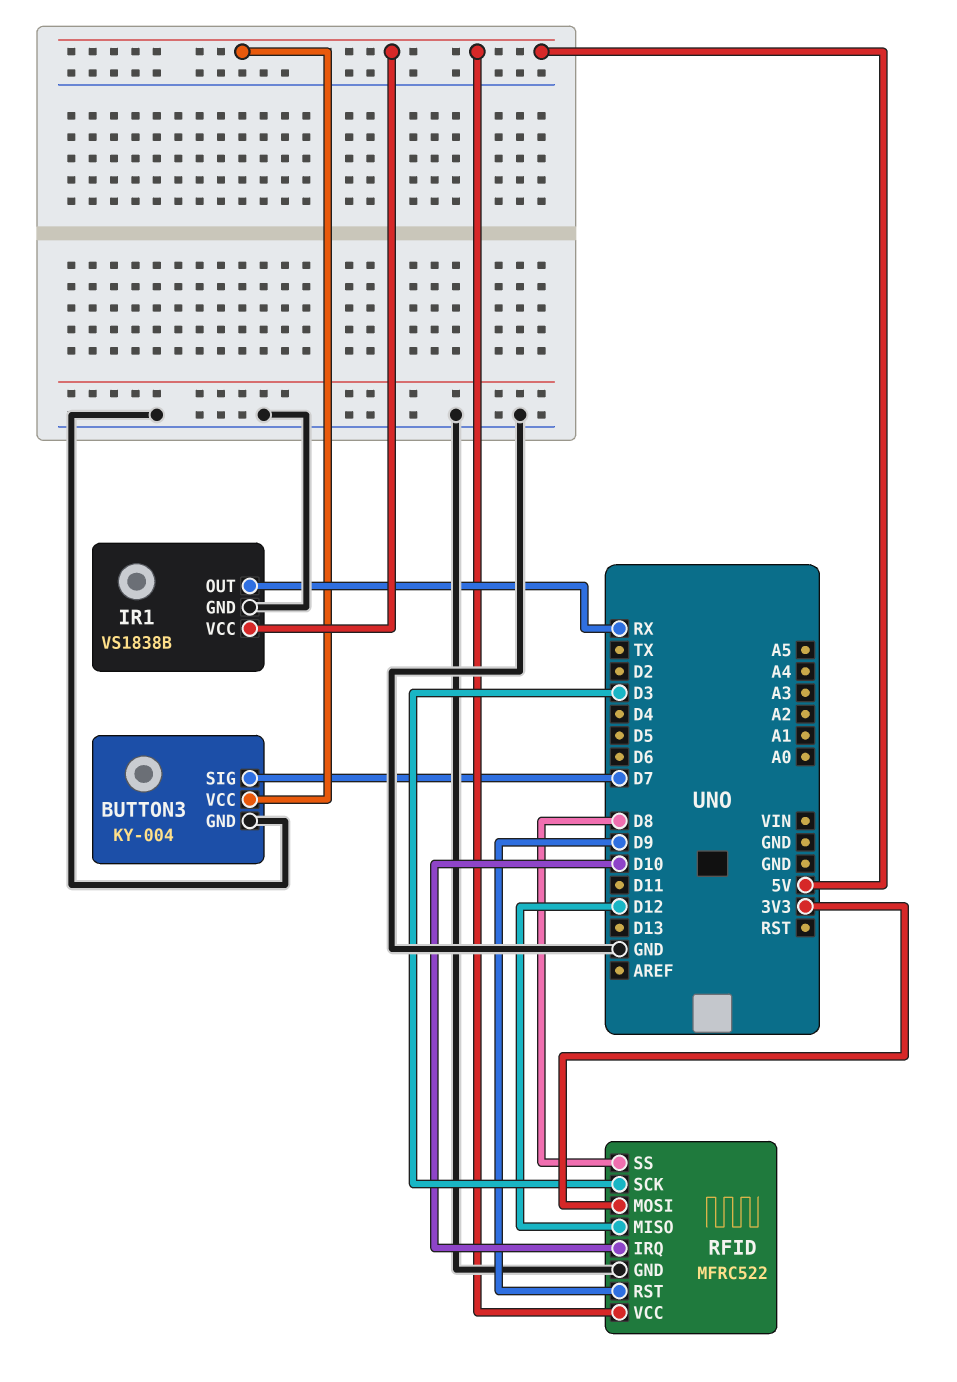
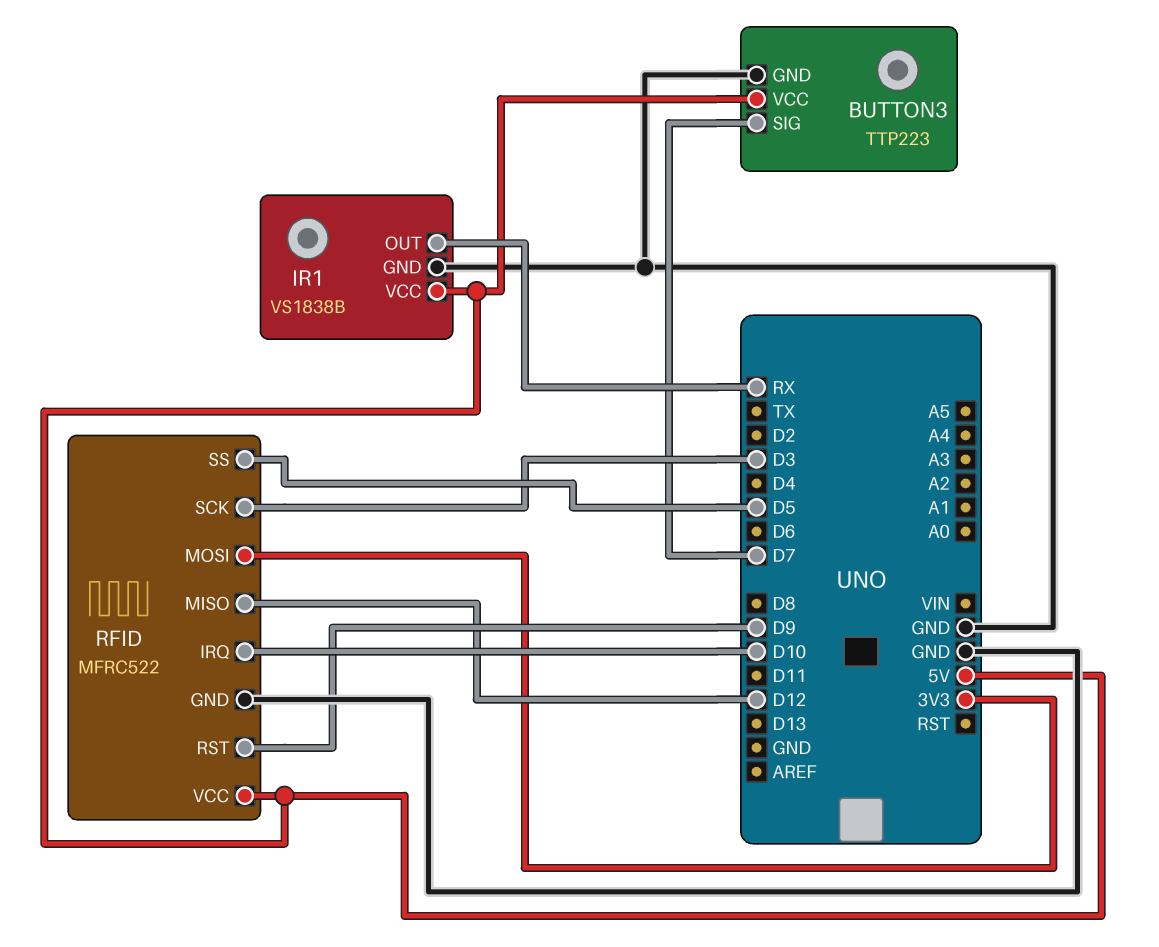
BUTTON3: KY-004 -> TTP223
RFID pin SS: D8 -> D5

